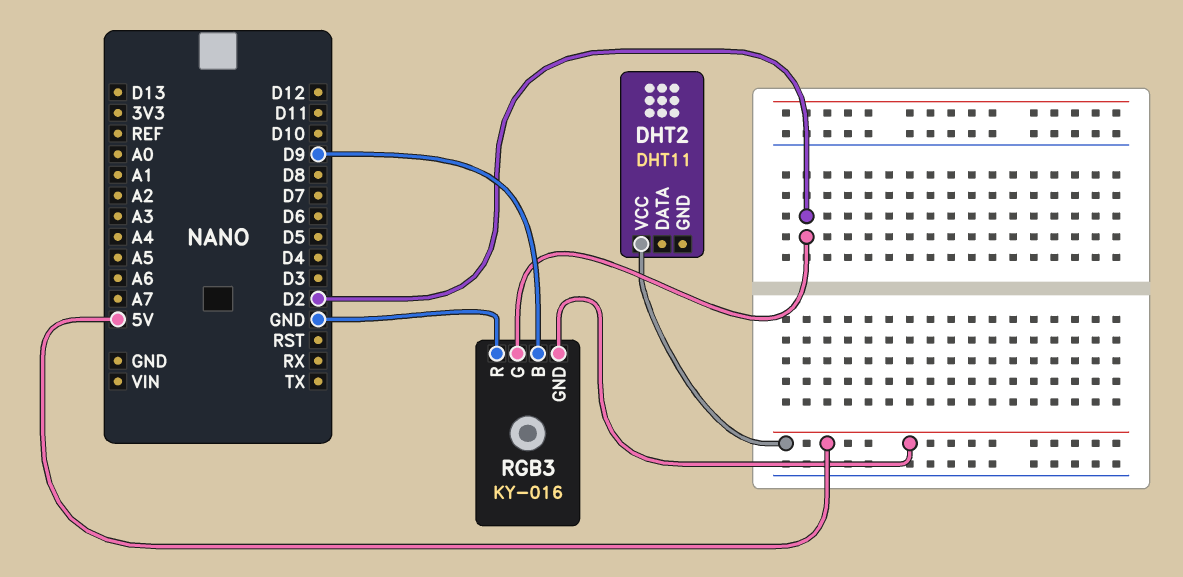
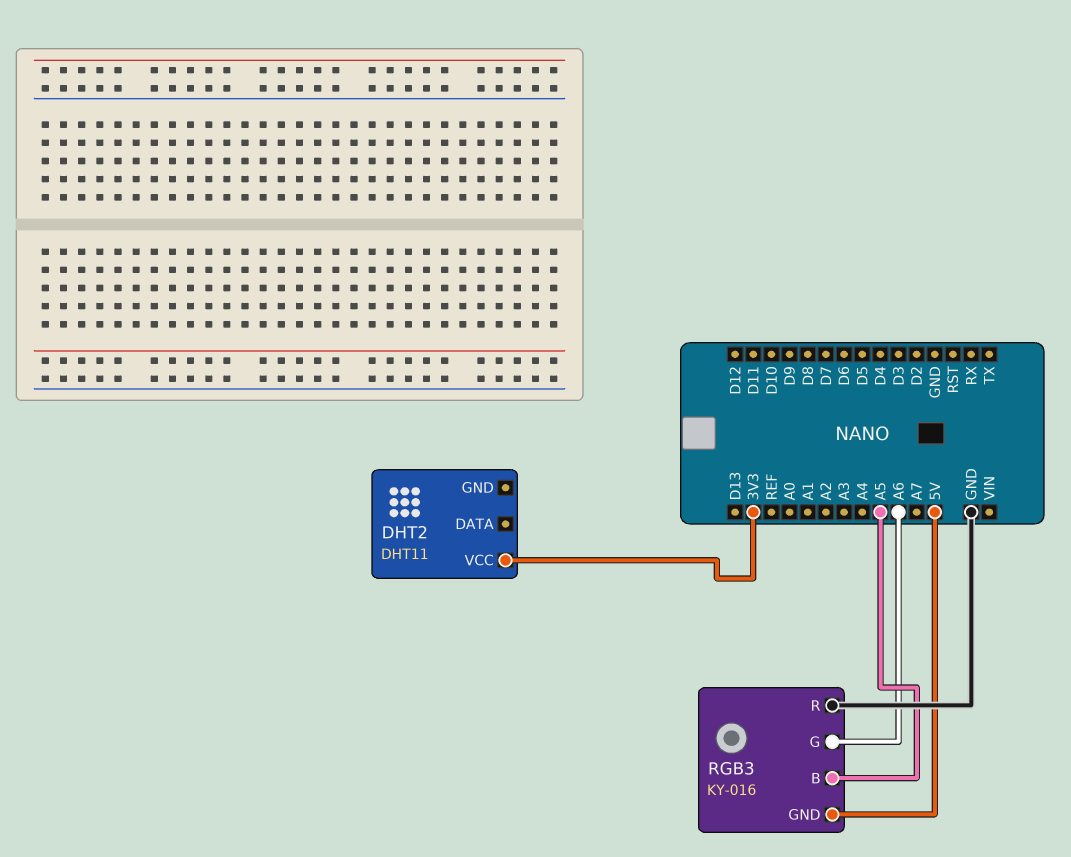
DHT2 pin VCC: 5V -> 3V3
RGB3 pin B: D9 -> A5
RGB3 pin G: D2 -> A6

